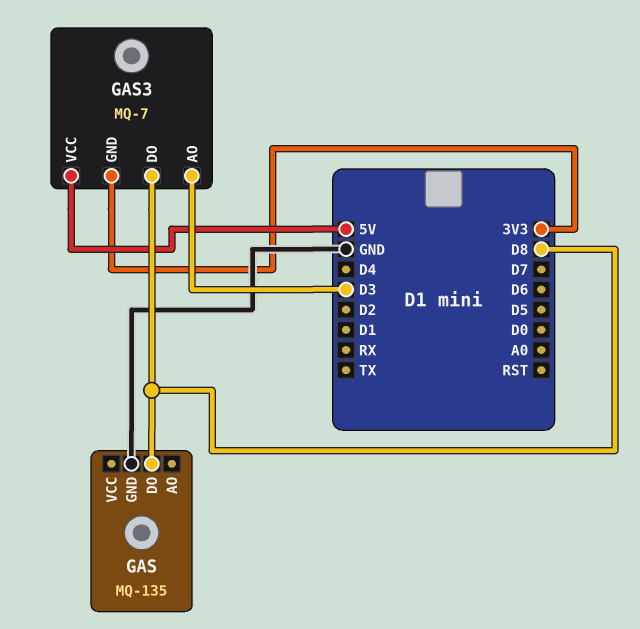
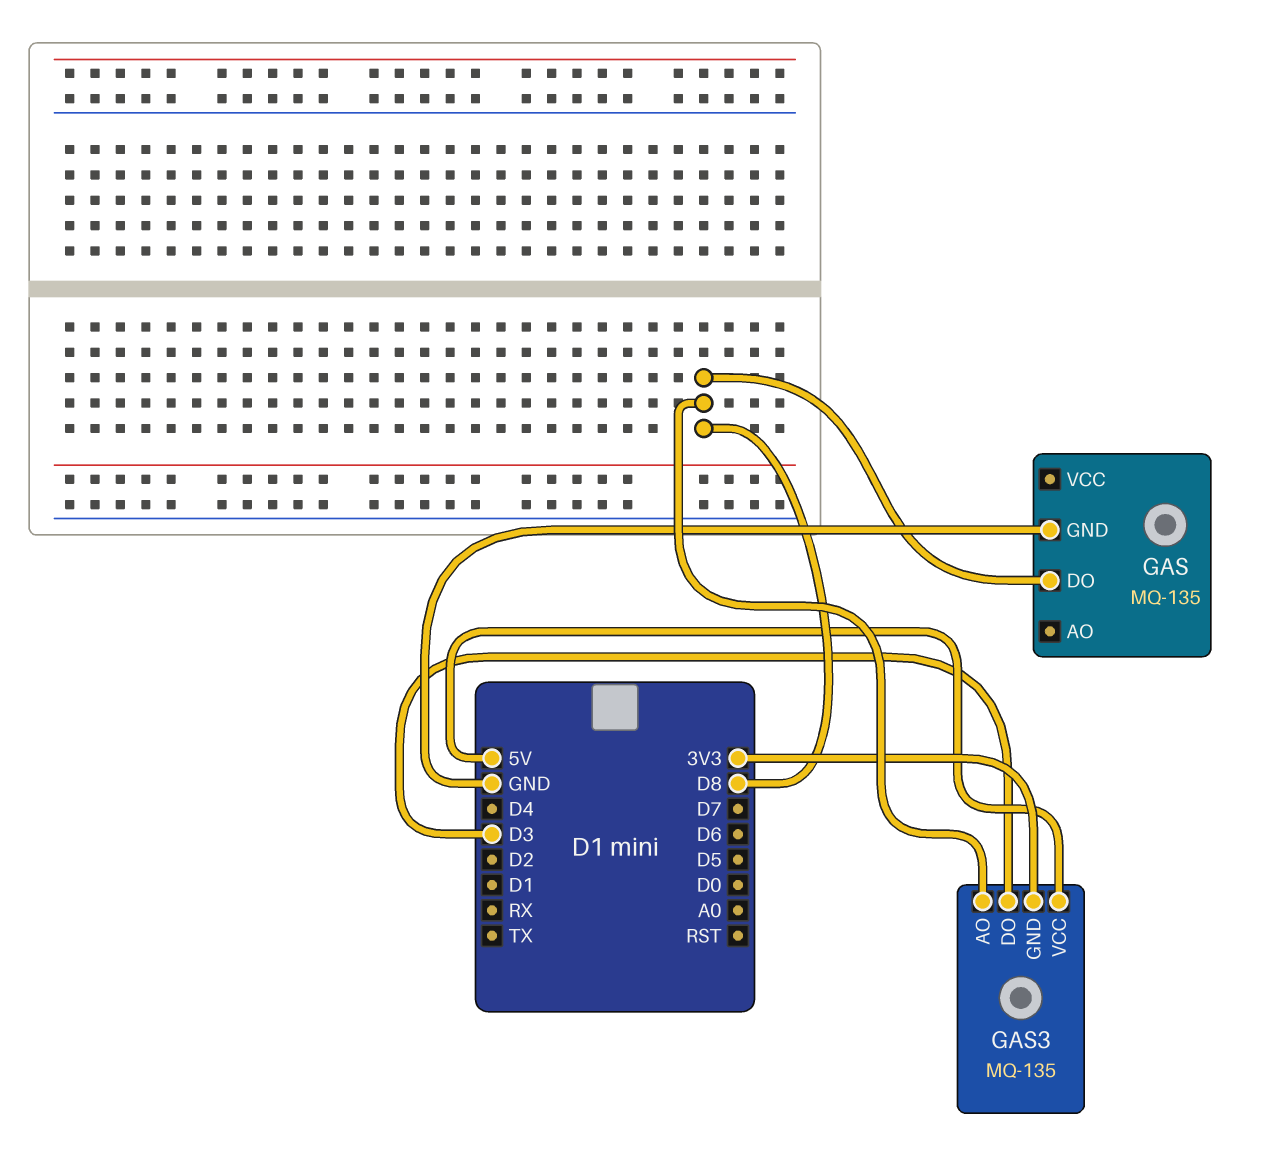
GAS3: MQ-7 -> MQ-135
GAS3 pin AO: D3 -> D8
GAS3 pin DO: D8 -> D3

